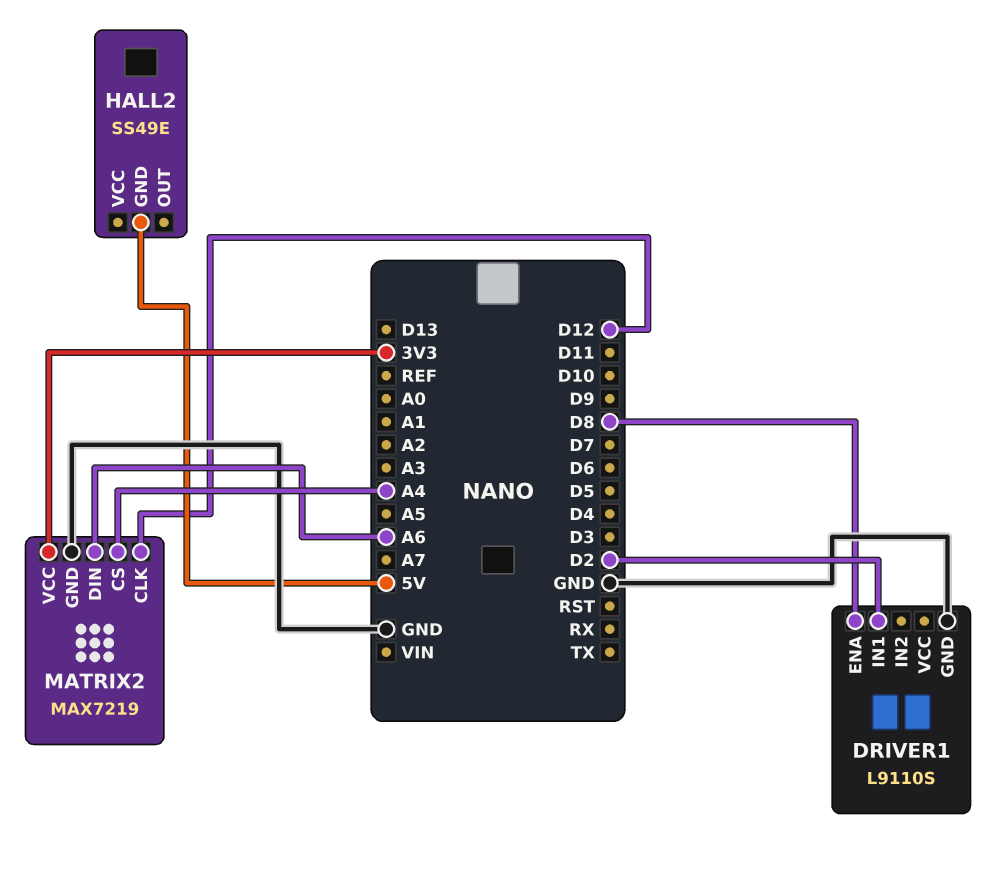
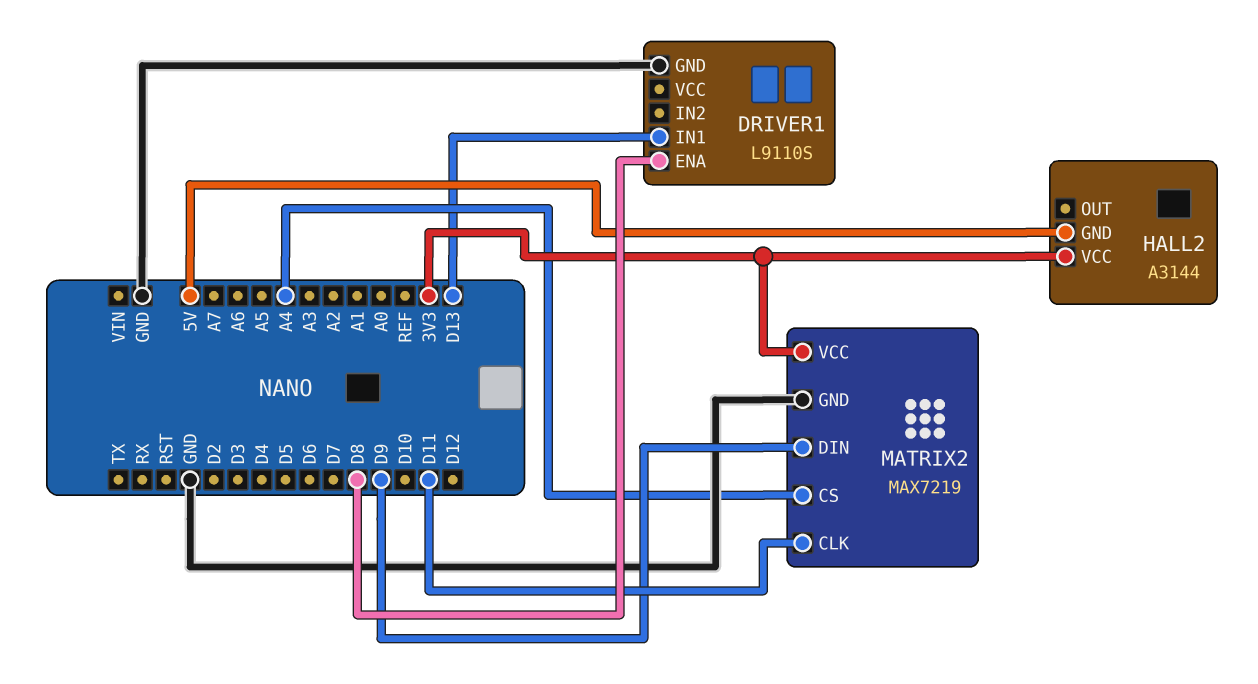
DRIVER1 pin IN1: D2 -> D13
HALL2: SS49E -> A3144
HALL2 pin VCC: none -> 3V3
MATRIX2 pin CLK: D12 -> D11
MATRIX2 pin DIN: A6 -> D9

